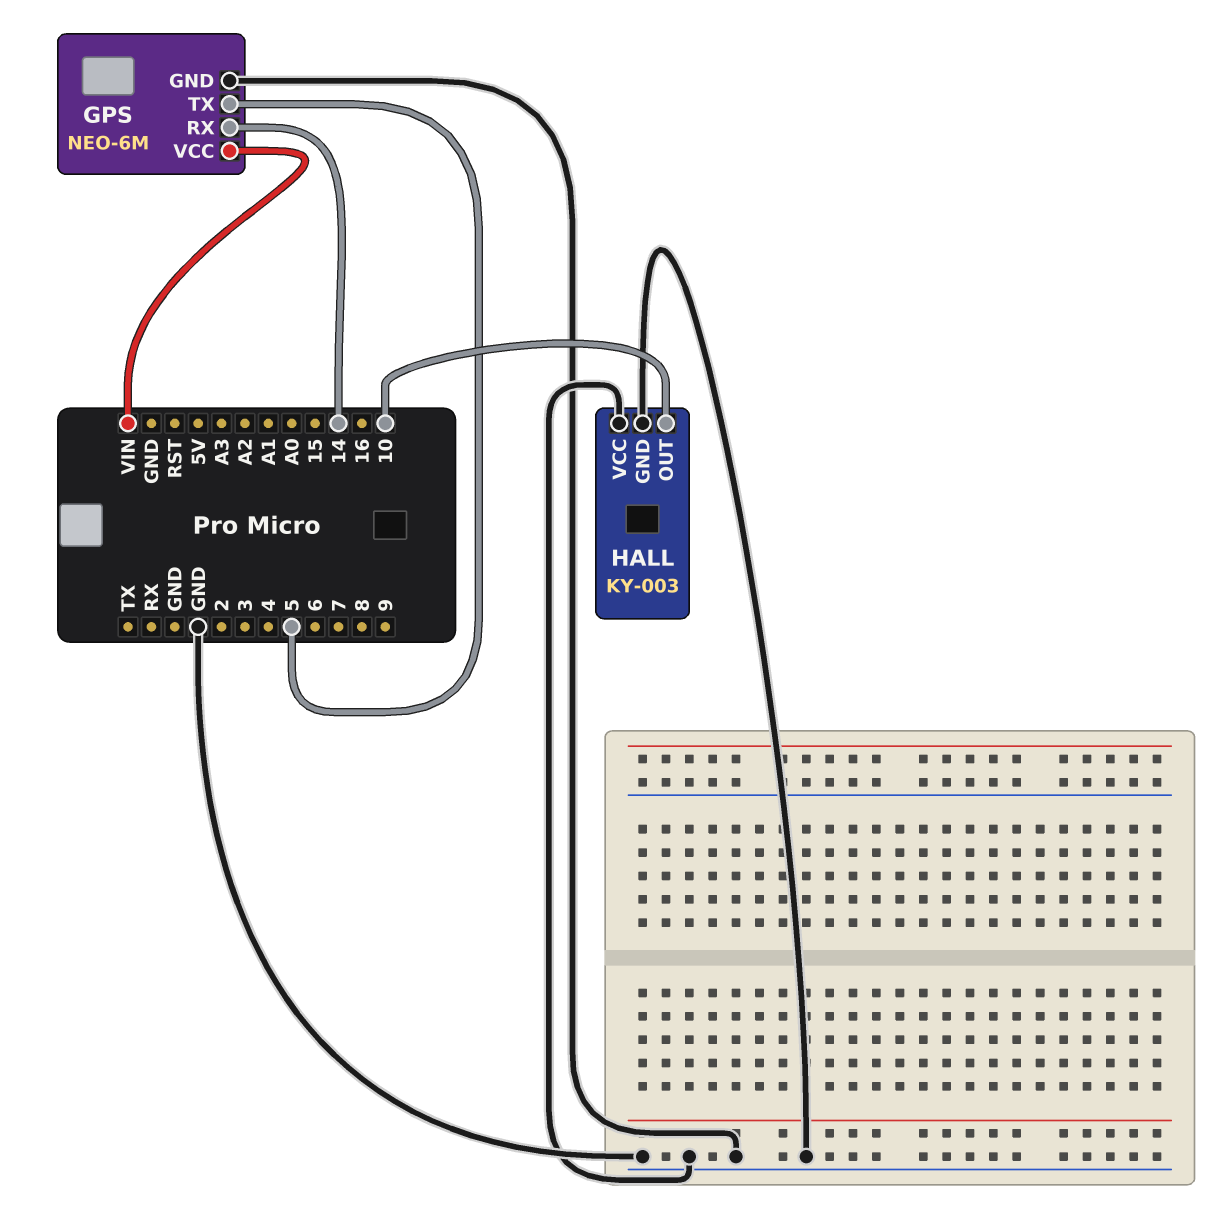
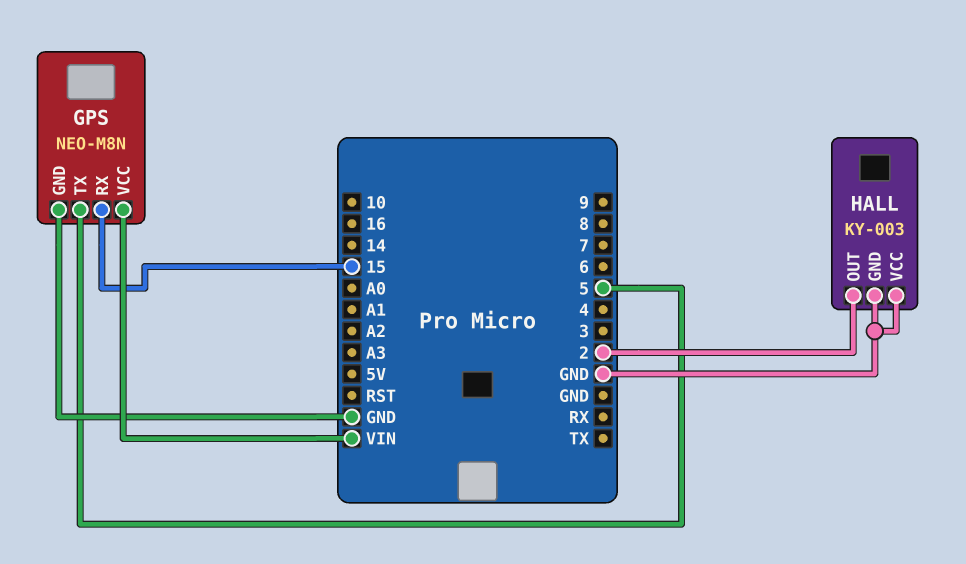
GPS: NEO-6M -> NEO-M8N
GPS pin RX: 14 -> 15
HALL pin OUT: 10 -> 2

